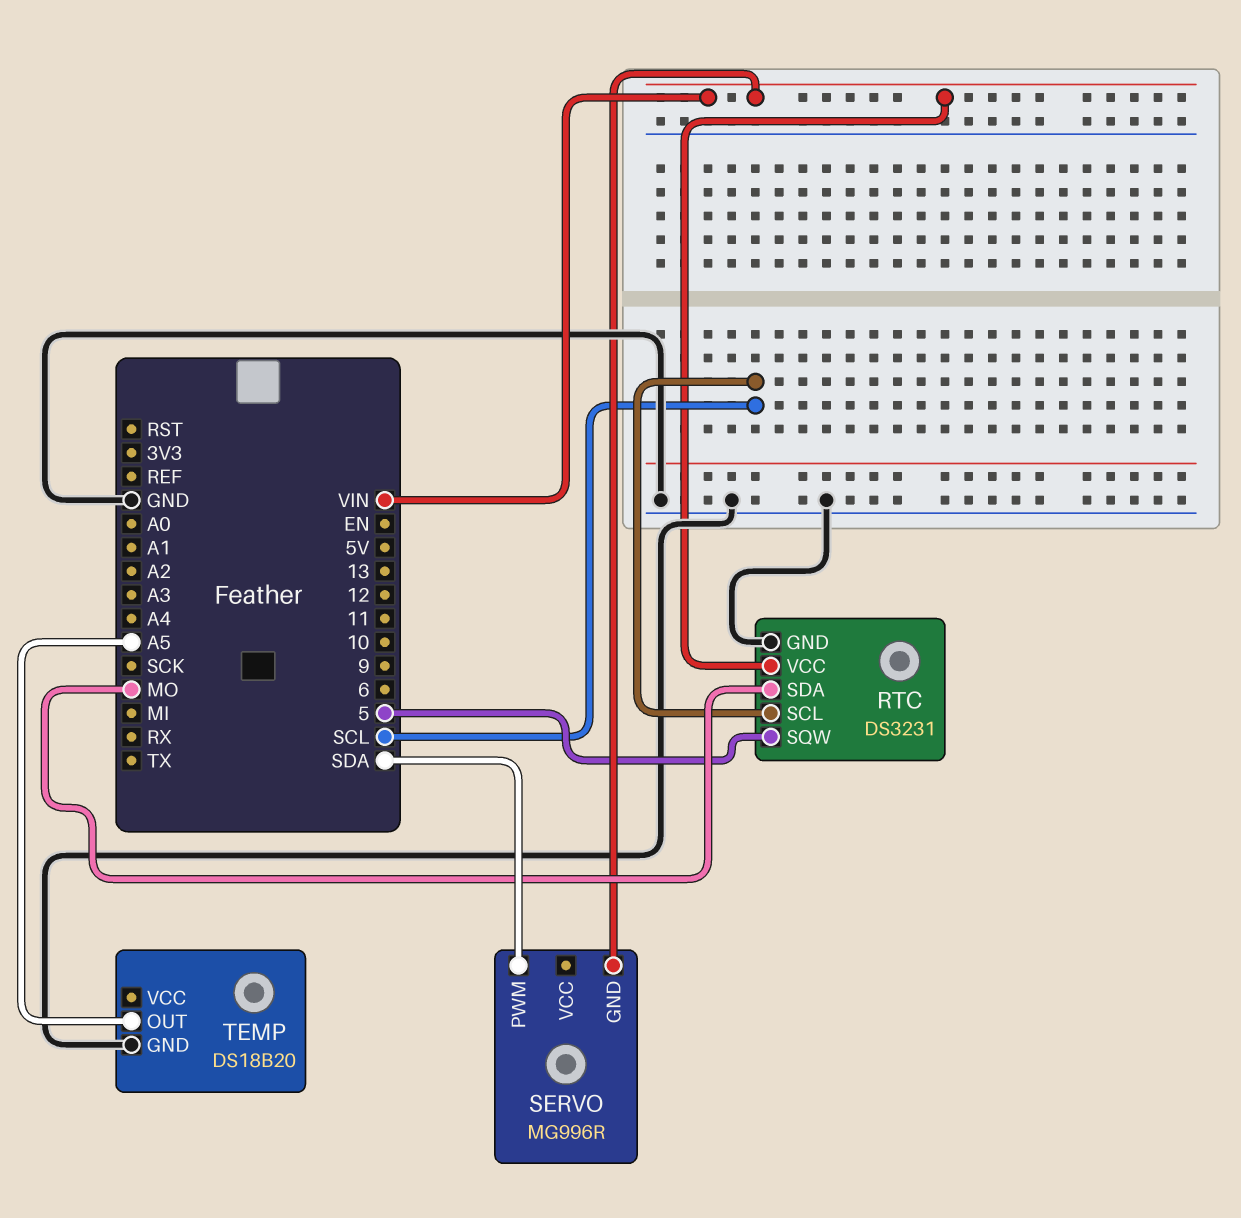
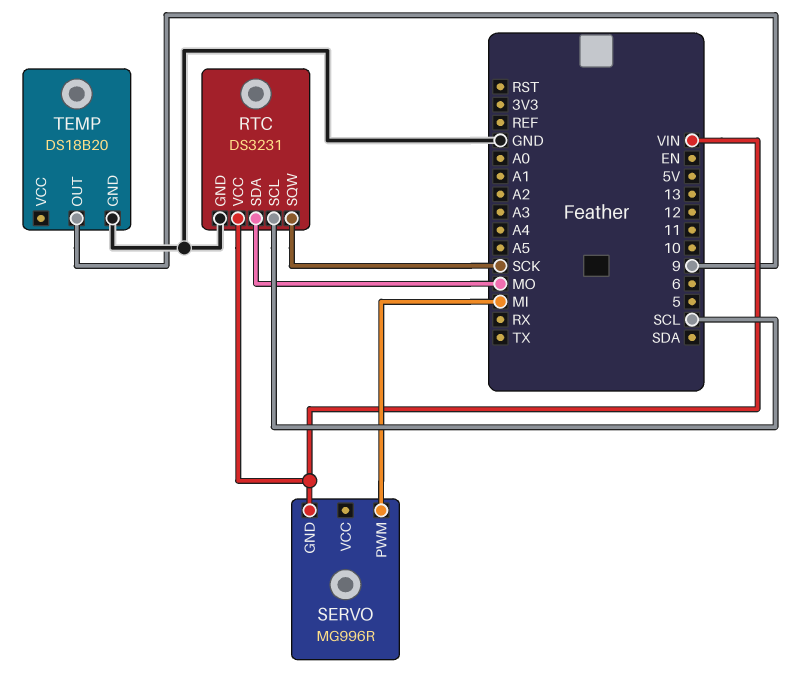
RTC pin SQW: 5 -> SCK
SERVO pin PWM: SDA -> MI
TEMP pin OUT: A5 -> 9

